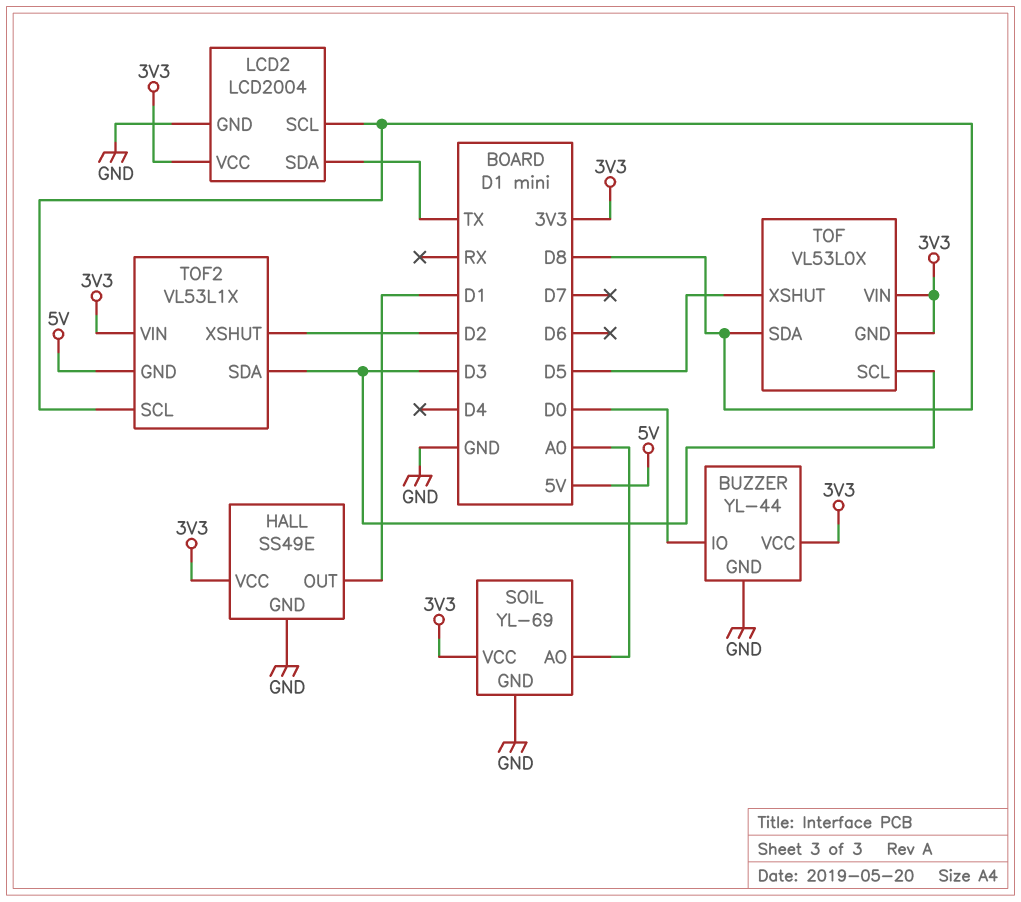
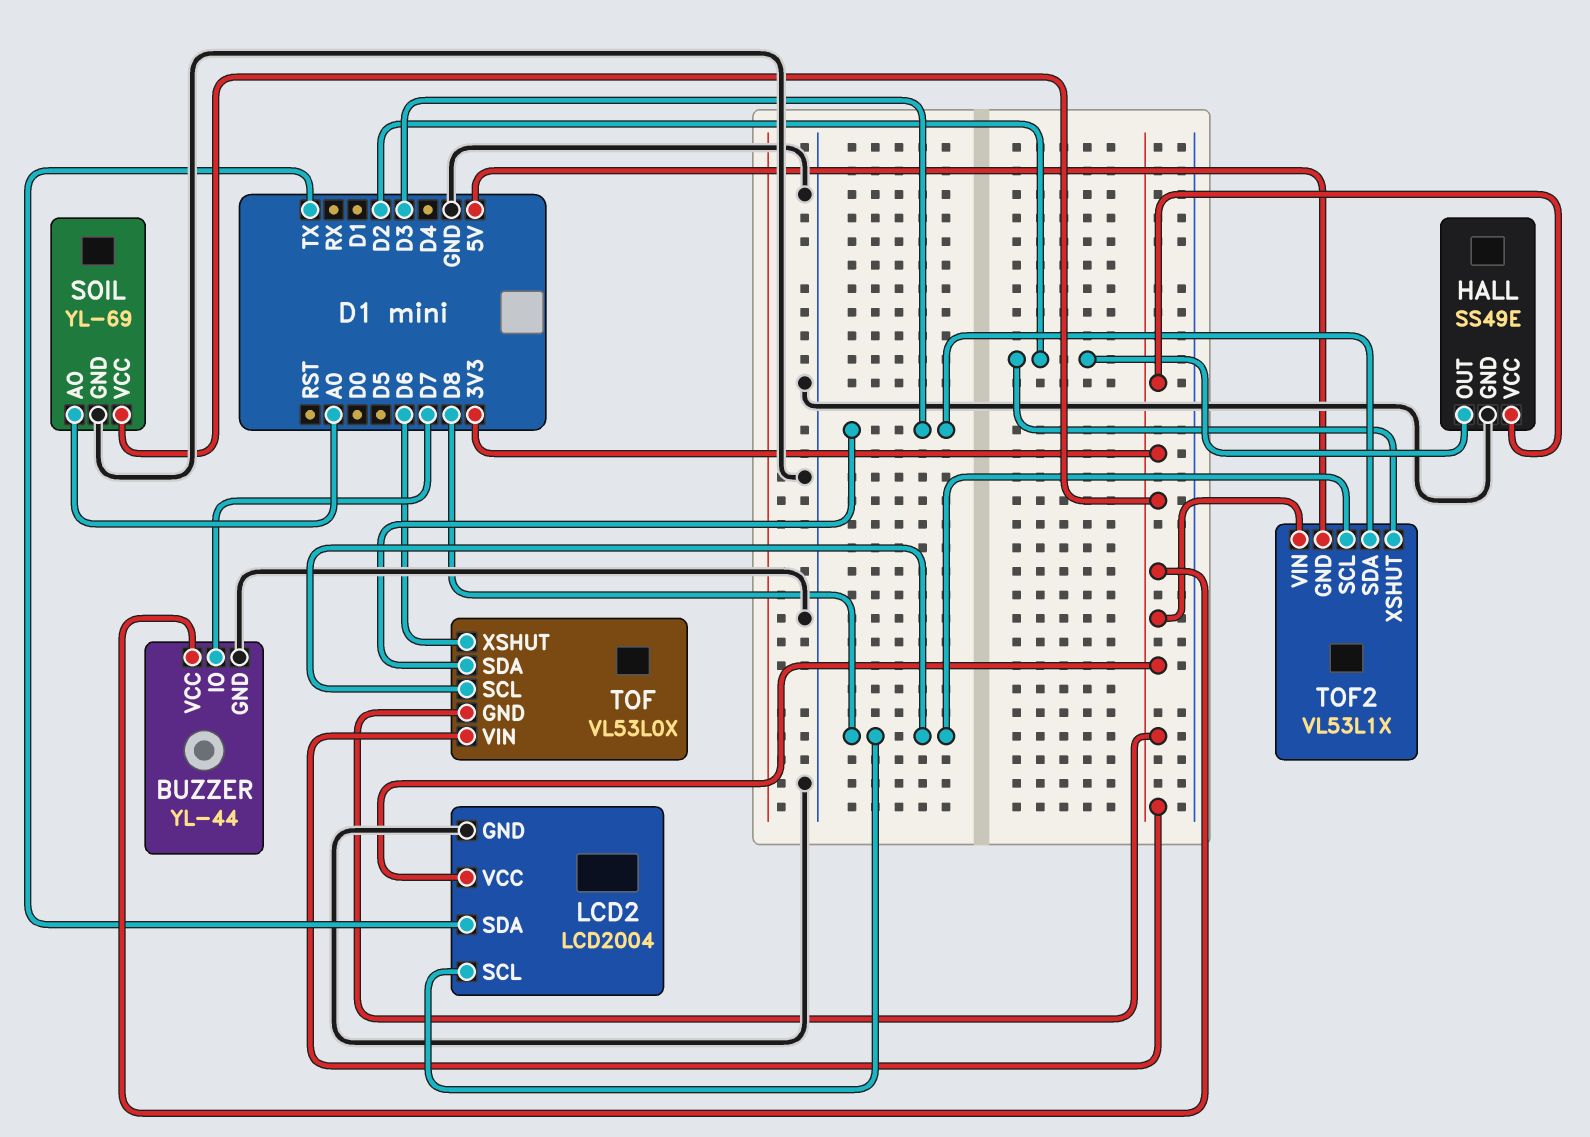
BUZZER pin IO: D0 -> D7
HALL pin OUT: D1 -> D2
TOF pin SCL: D3 -> D8
TOF pin SDA: D8 -> D3
TOF pin XSHUT: D5 -> D6

